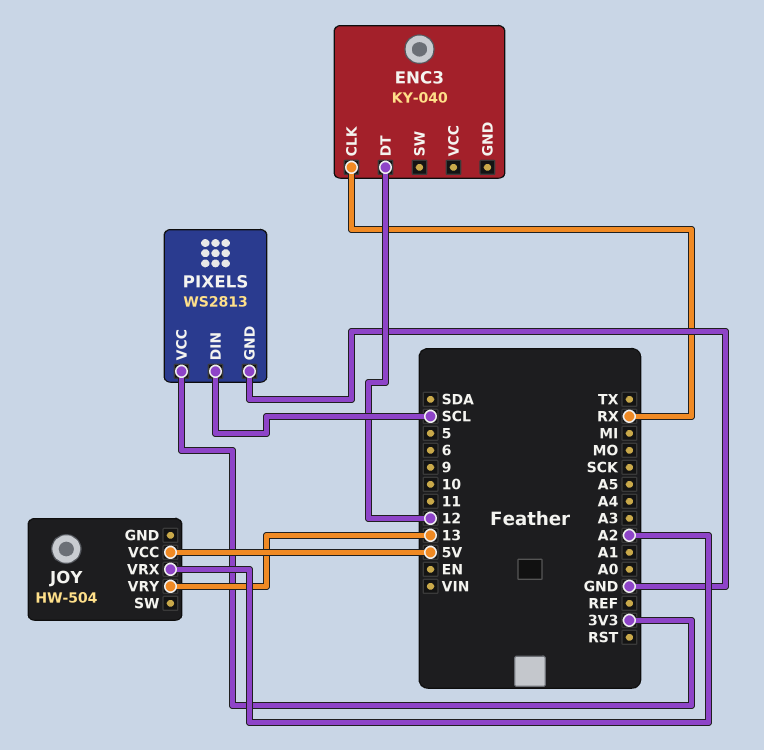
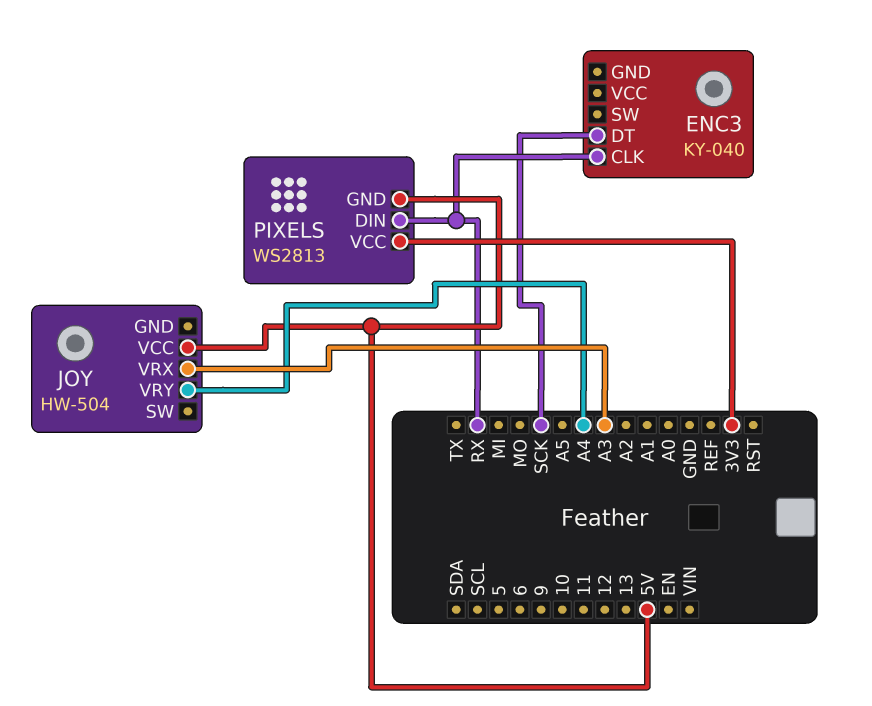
ENC3 pin DT: 12 -> SCK
JOY pin VRX: A2 -> A3
JOY pin VRY: 13 -> A4
PIXELS pin DIN: SCL -> RX
PIXELS pin GND: GND -> 5V

